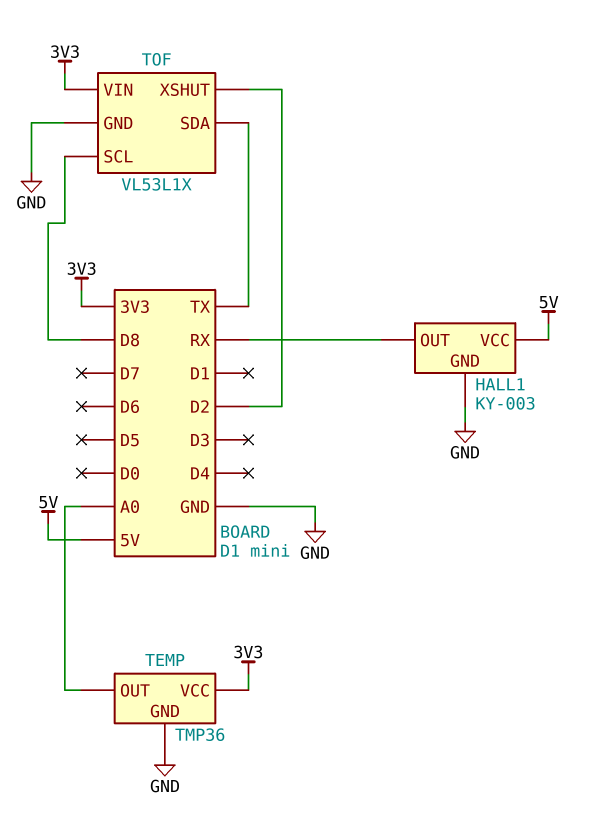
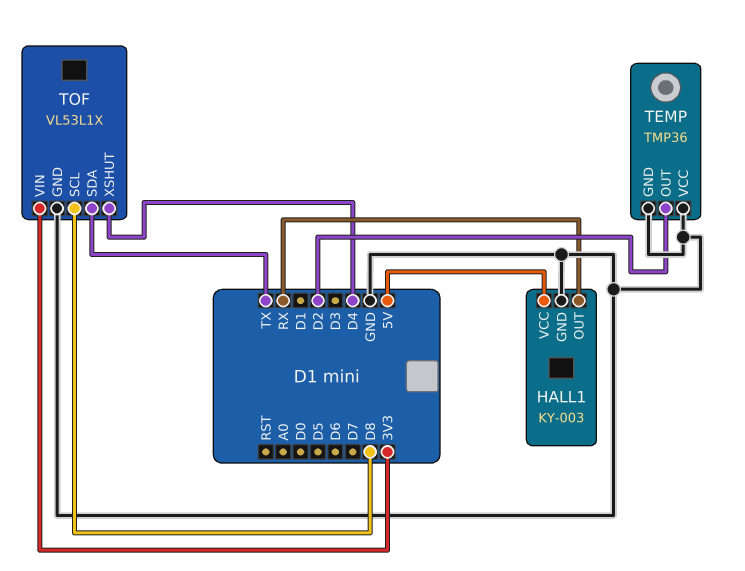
TEMP pin OUT: A0 -> D2
TEMP pin VCC: 3V3 -> GND
TOF pin XSHUT: D2 -> D4

